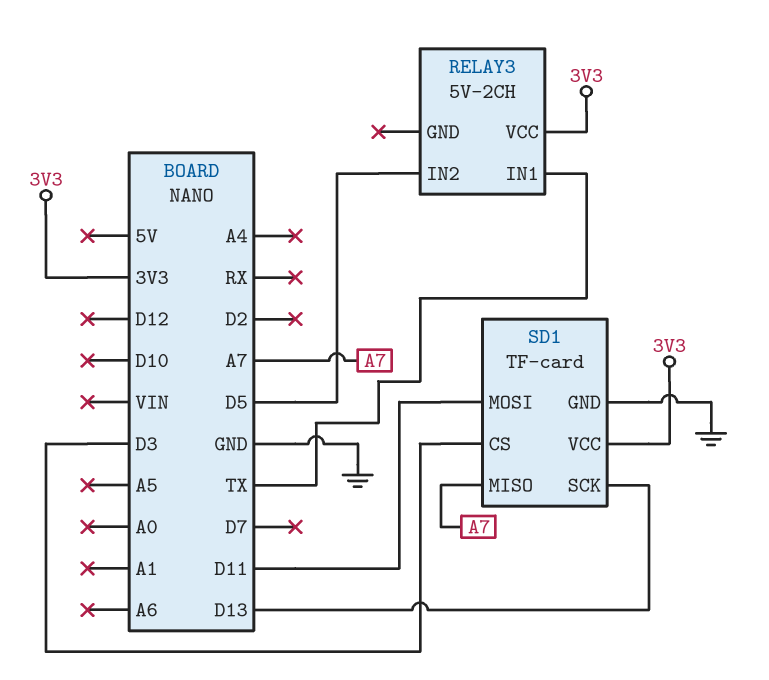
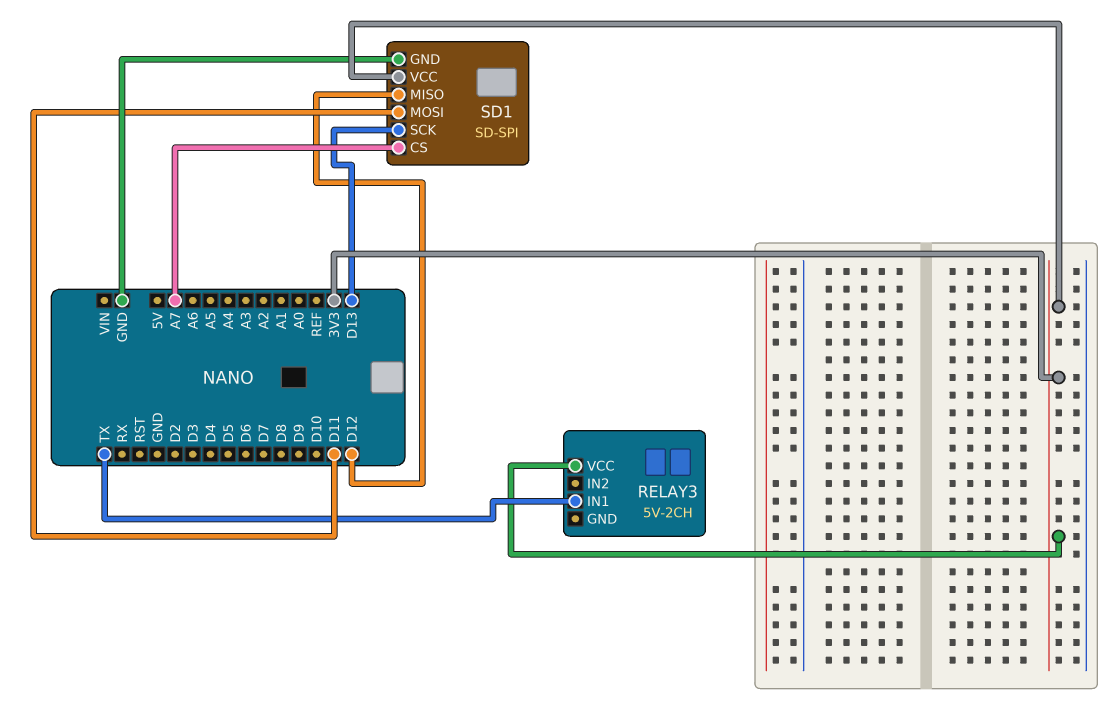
RELAY3 pin IN2: D5 -> none
SD1: TF-card -> SD-SPI
SD1 pin CS: D3 -> A7
SD1 pin MISO: A7 -> D12

